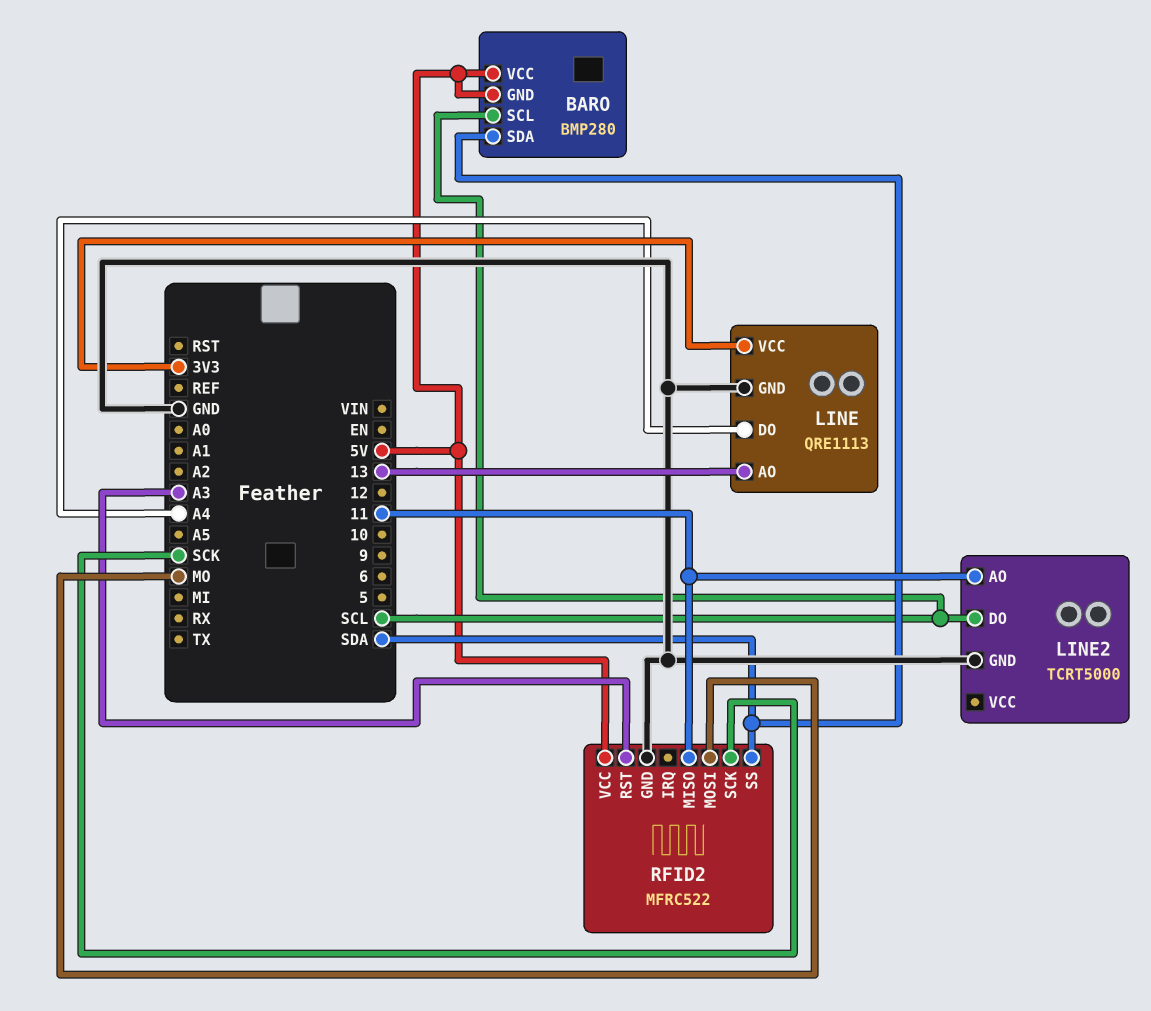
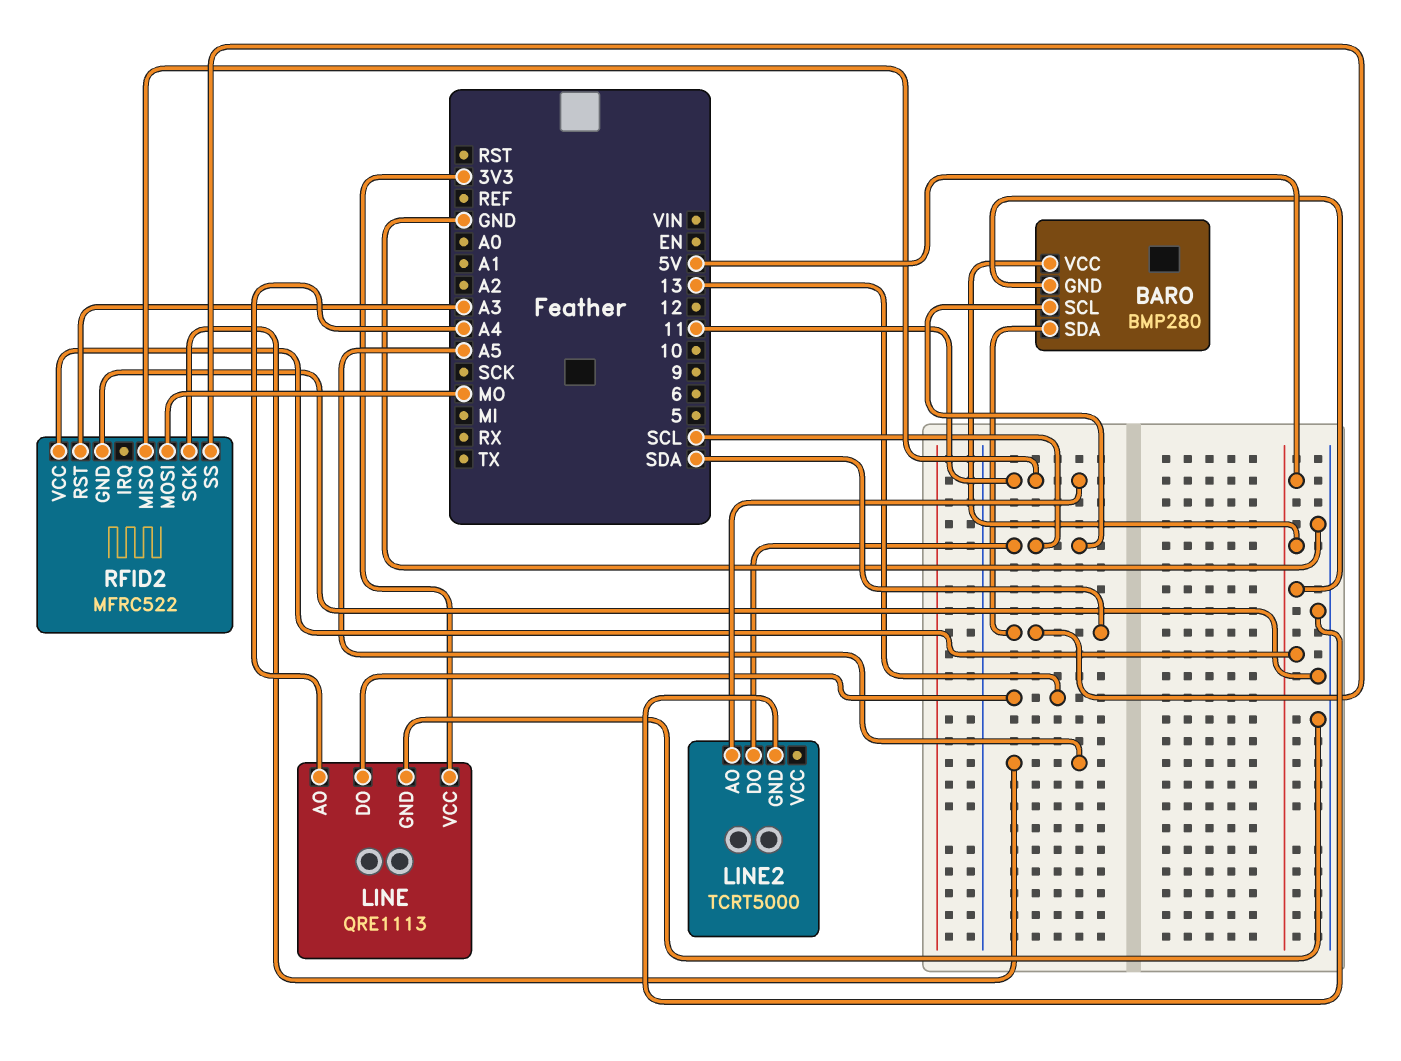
LINE pin AO: 13 -> A4
LINE pin DO: A4 -> 13
RFID2 pin SCK: SCK -> A5

